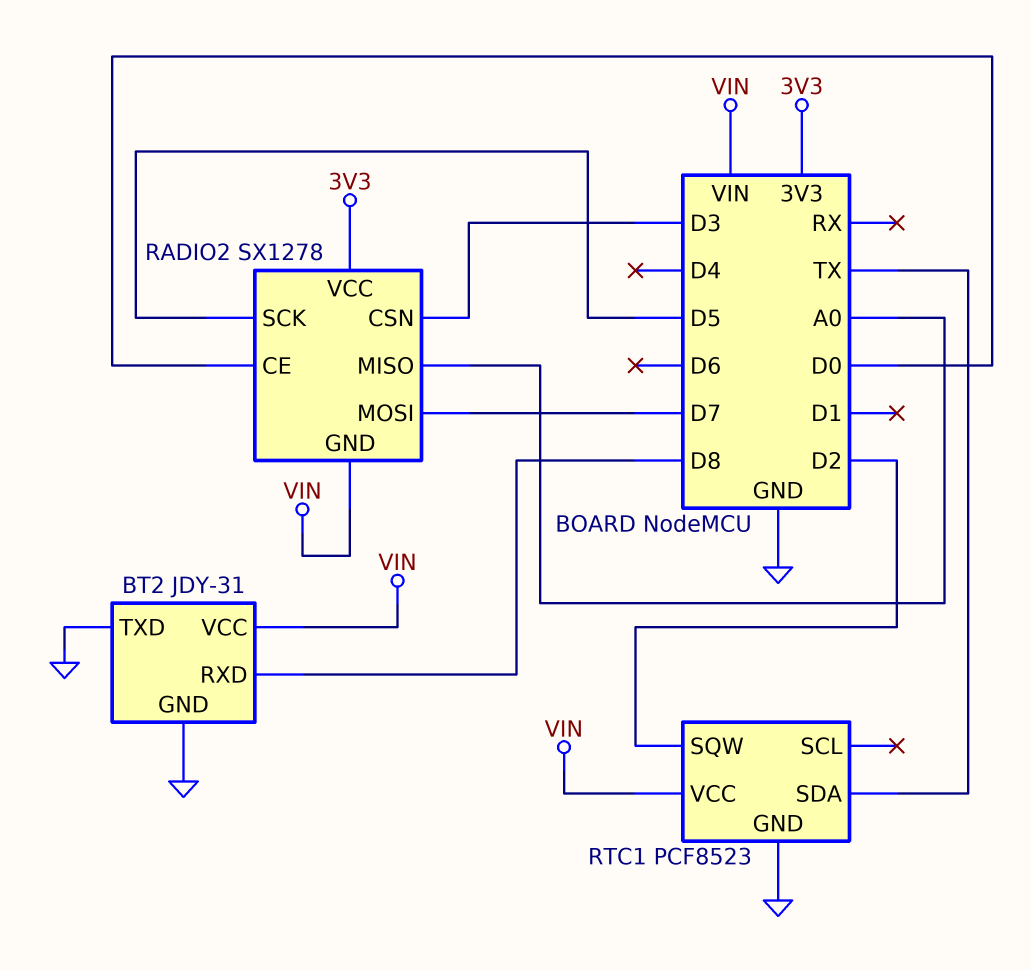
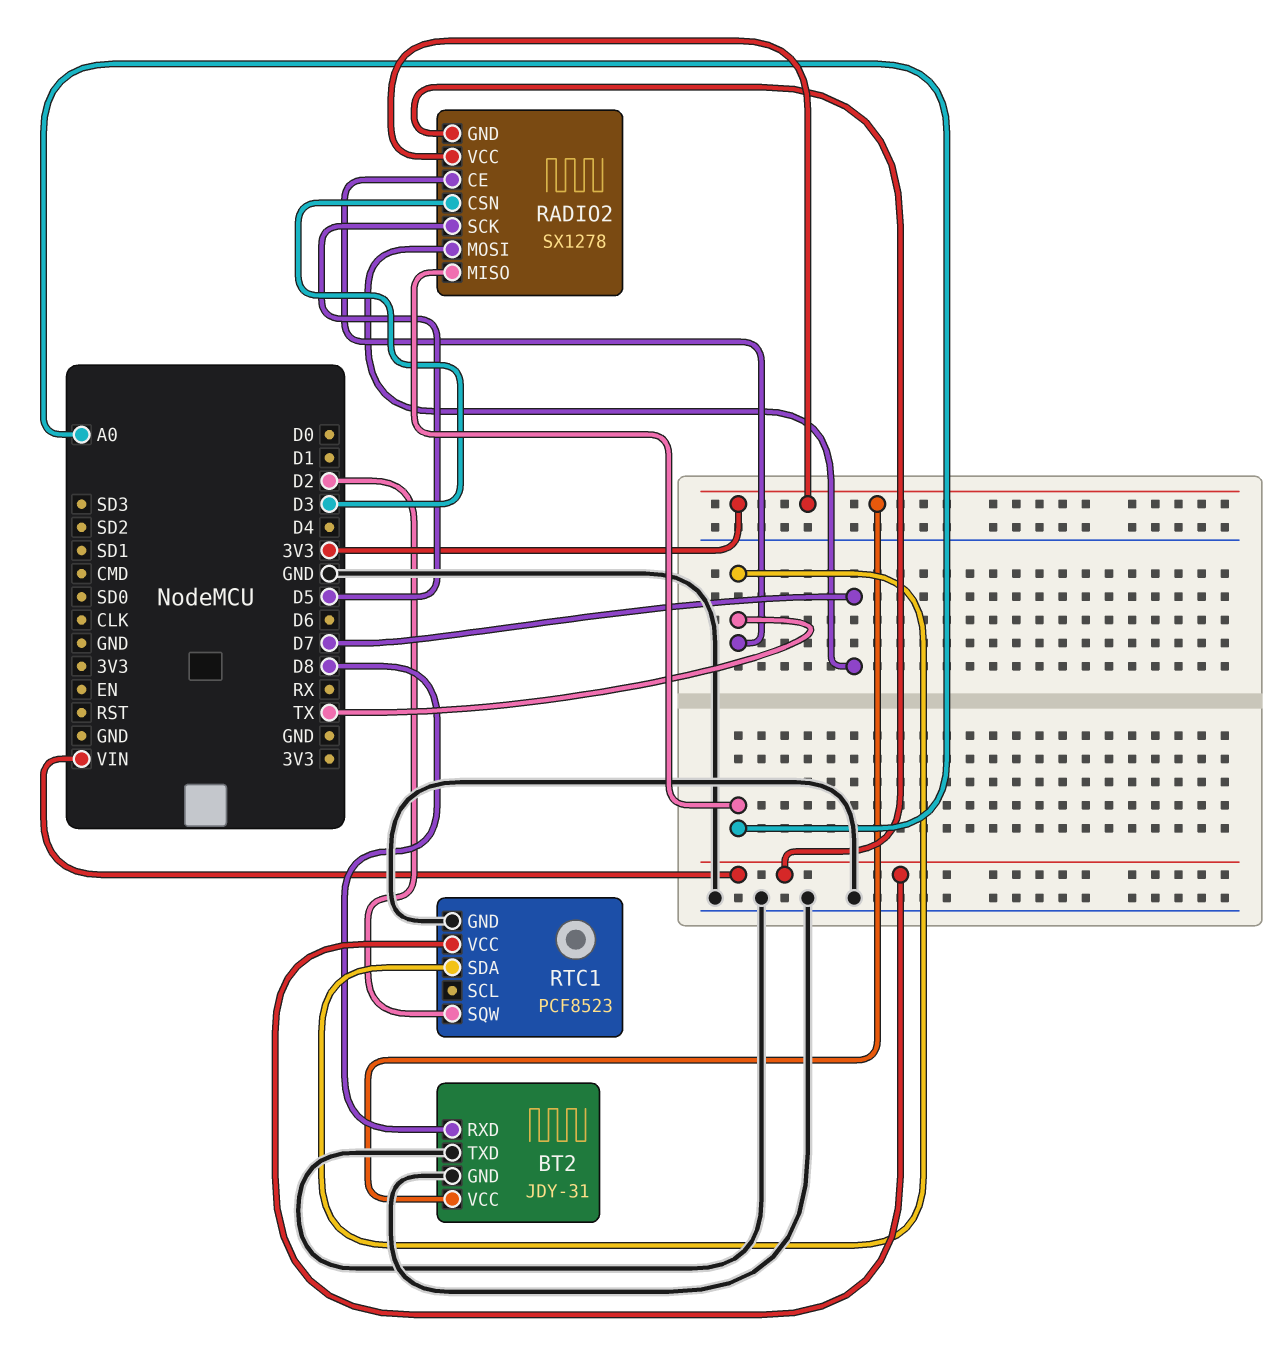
BT2 pin VCC: VIN -> 3V3
RADIO2 pin CE: D0 -> TX

